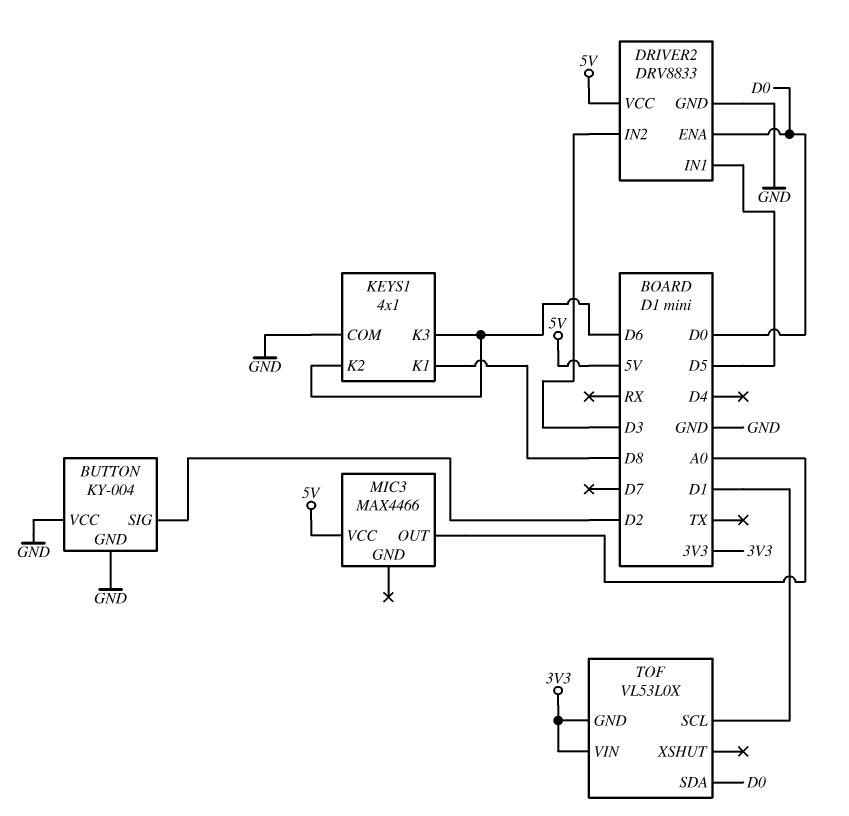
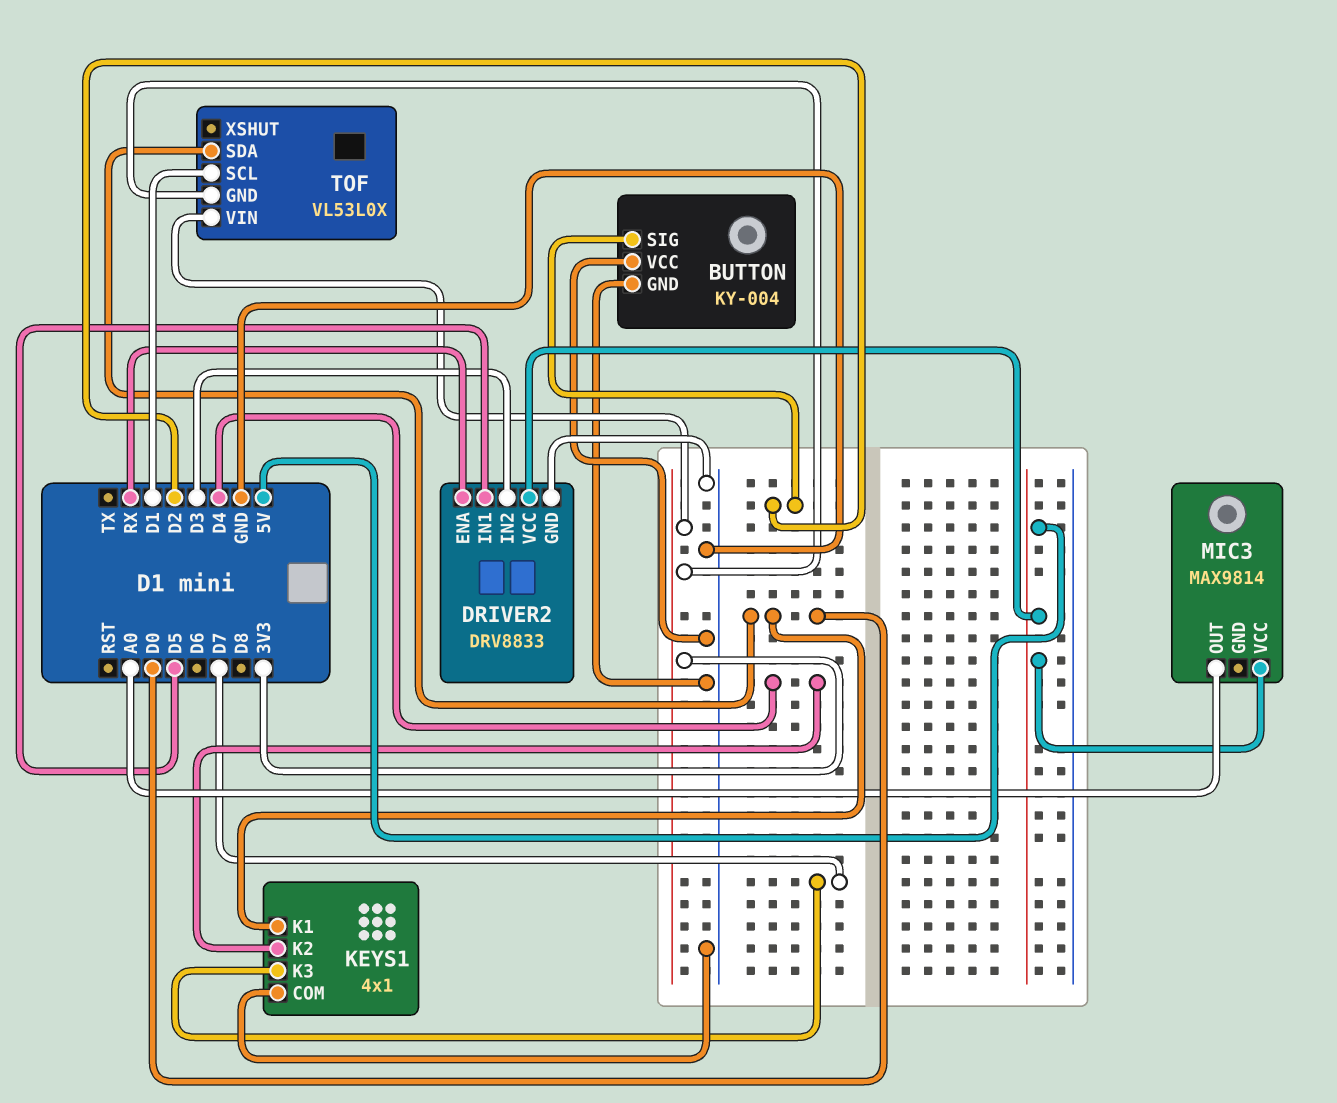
DRIVER2 pin ENA: D0 -> RX
KEYS1 pin K1: D8 -> D0
KEYS1 pin K2: D6 -> D4
KEYS1 pin K3: D6 -> D7
MIC3: MAX4466 -> MAX9814

